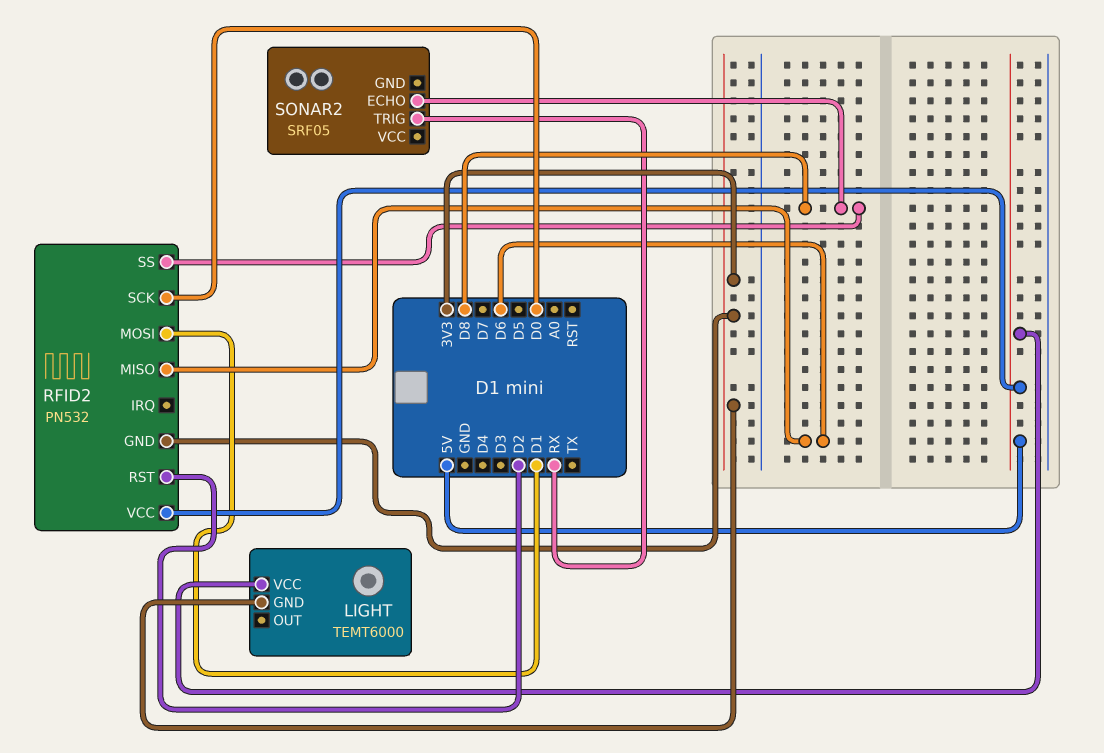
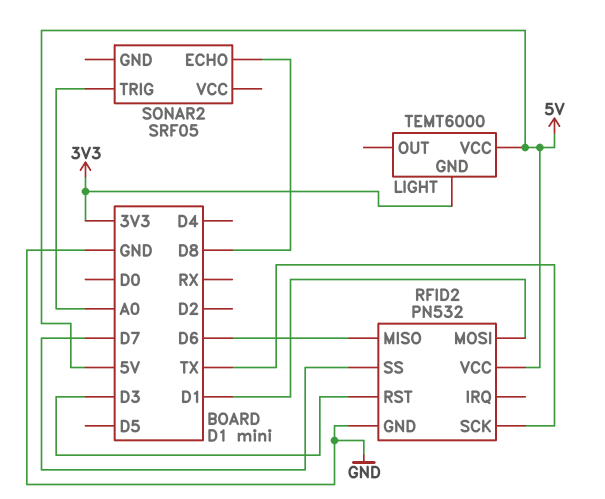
RFID2 pin GND: 3V3 -> GND
RFID2 pin RST: D2 -> D3
RFID2 pin SCK: D0 -> TX
RFID2 pin SS: D8 -> D7
SONAR2 pin TRIG: RX -> A0

